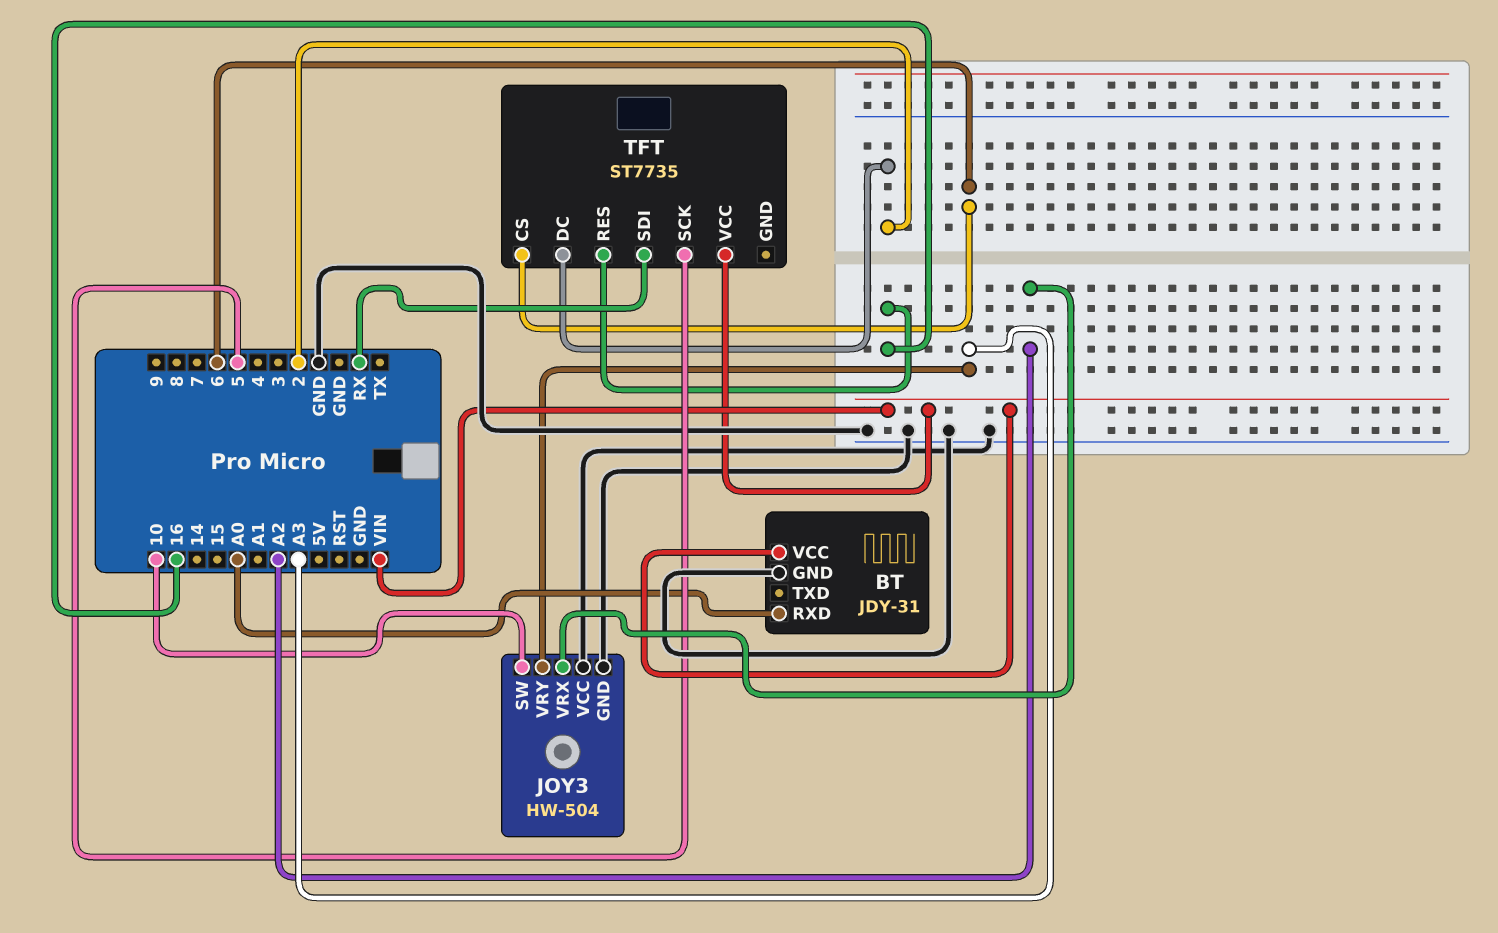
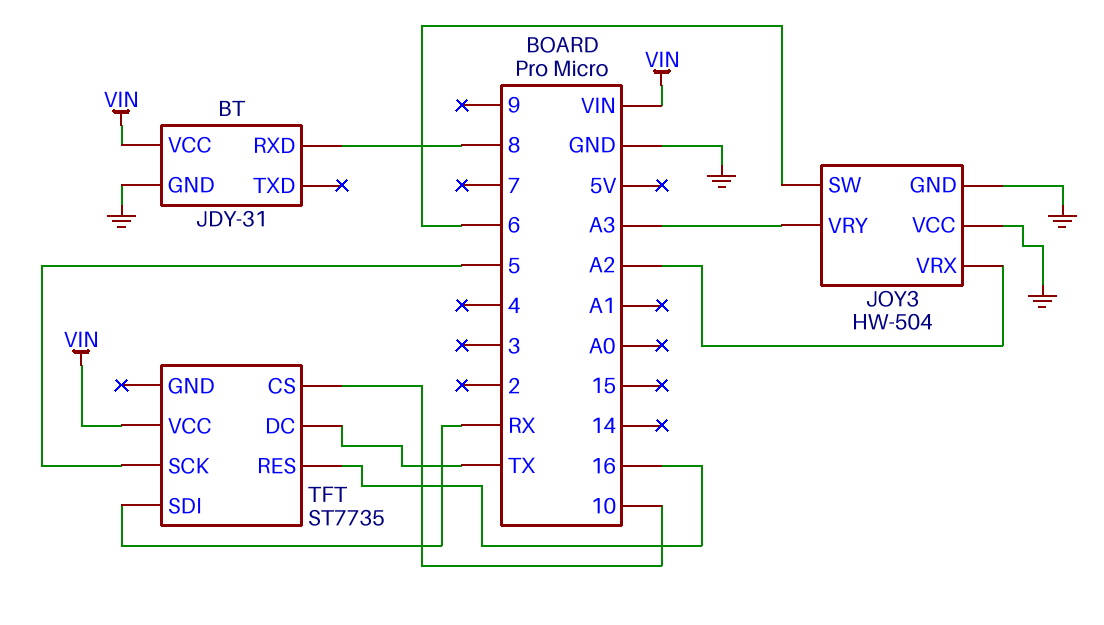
BT pin RXD: A0 -> 8
JOY3 pin SW: 10 -> 6
TFT pin CS: 6 -> 10
TFT pin DC: 2 -> TX

